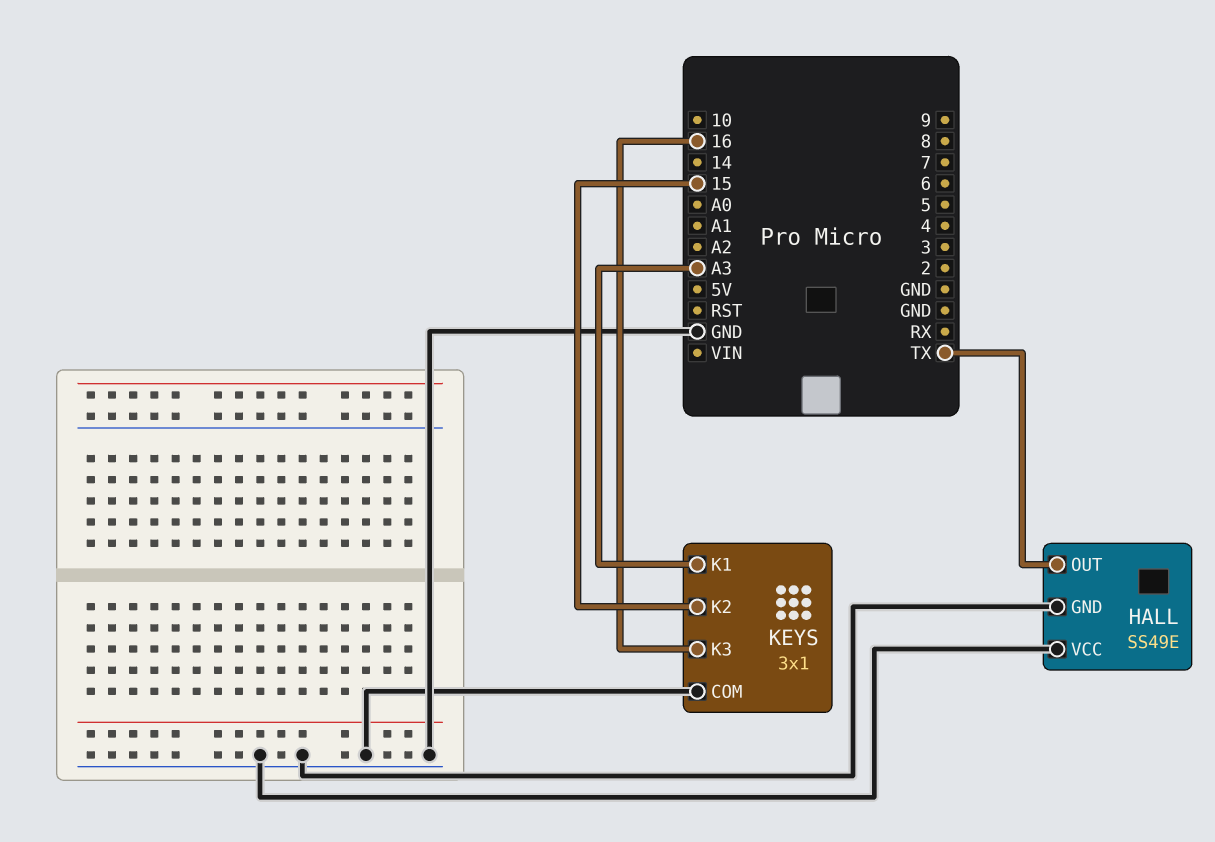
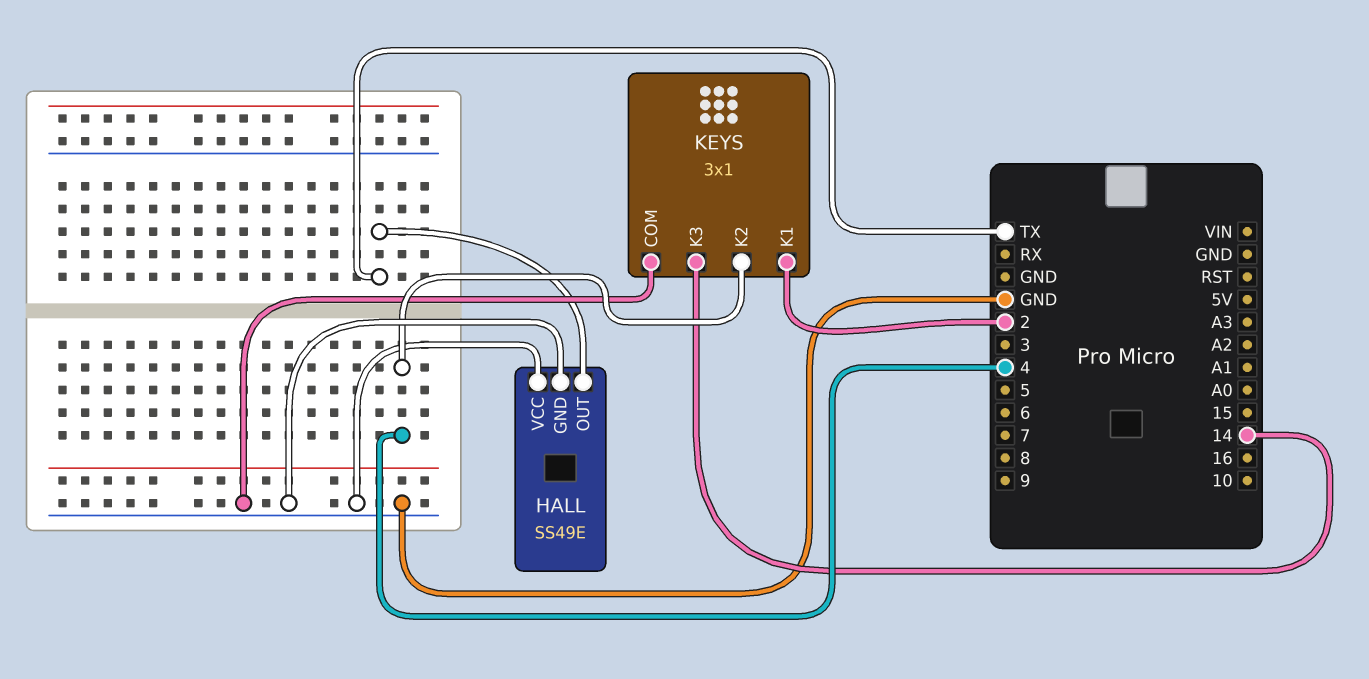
KEYS pin K1: A3 -> 2
KEYS pin K2: 15 -> 4
KEYS pin K3: 16 -> 14

